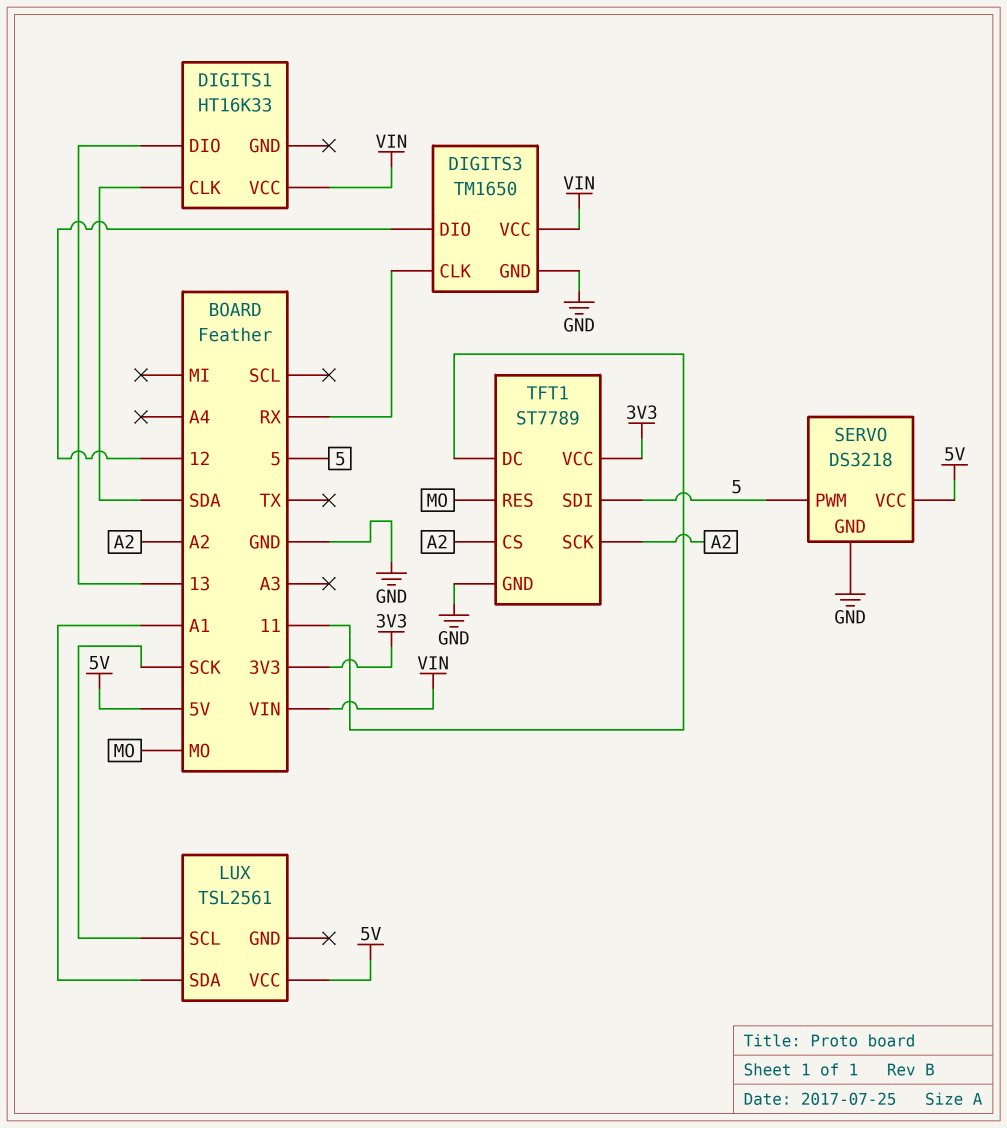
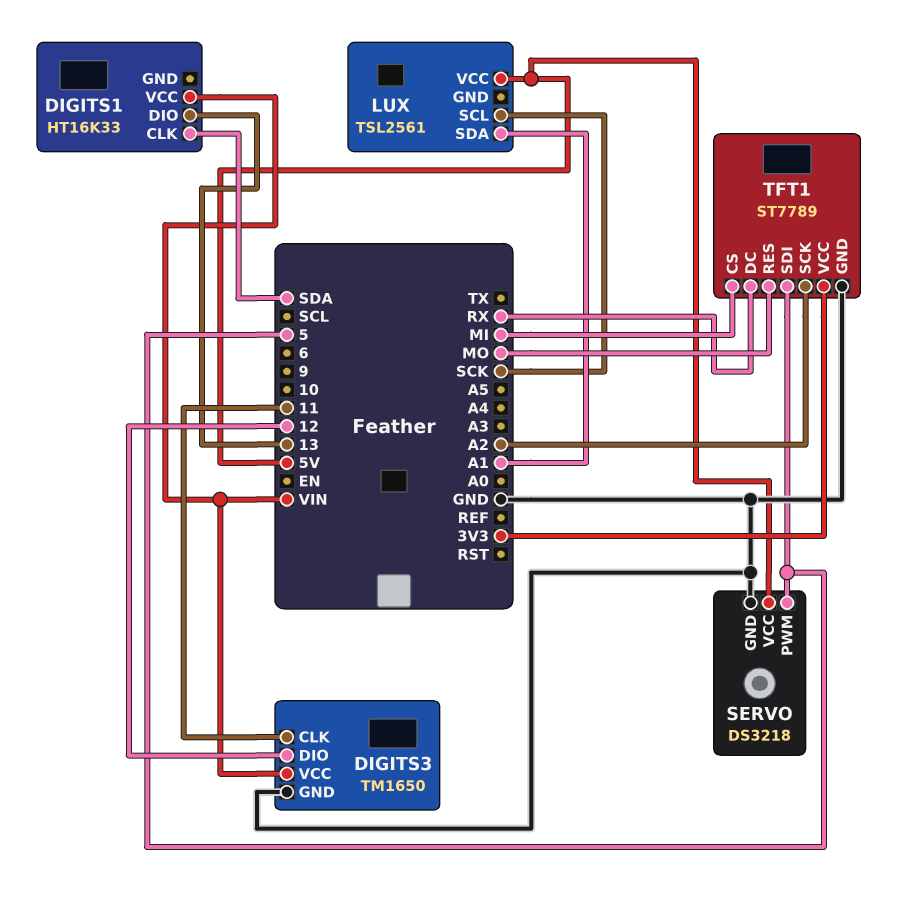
DIGITS3 pin CLK: RX -> 11
TFT1 pin CS: A2 -> MI
TFT1 pin DC: 11 -> RX

